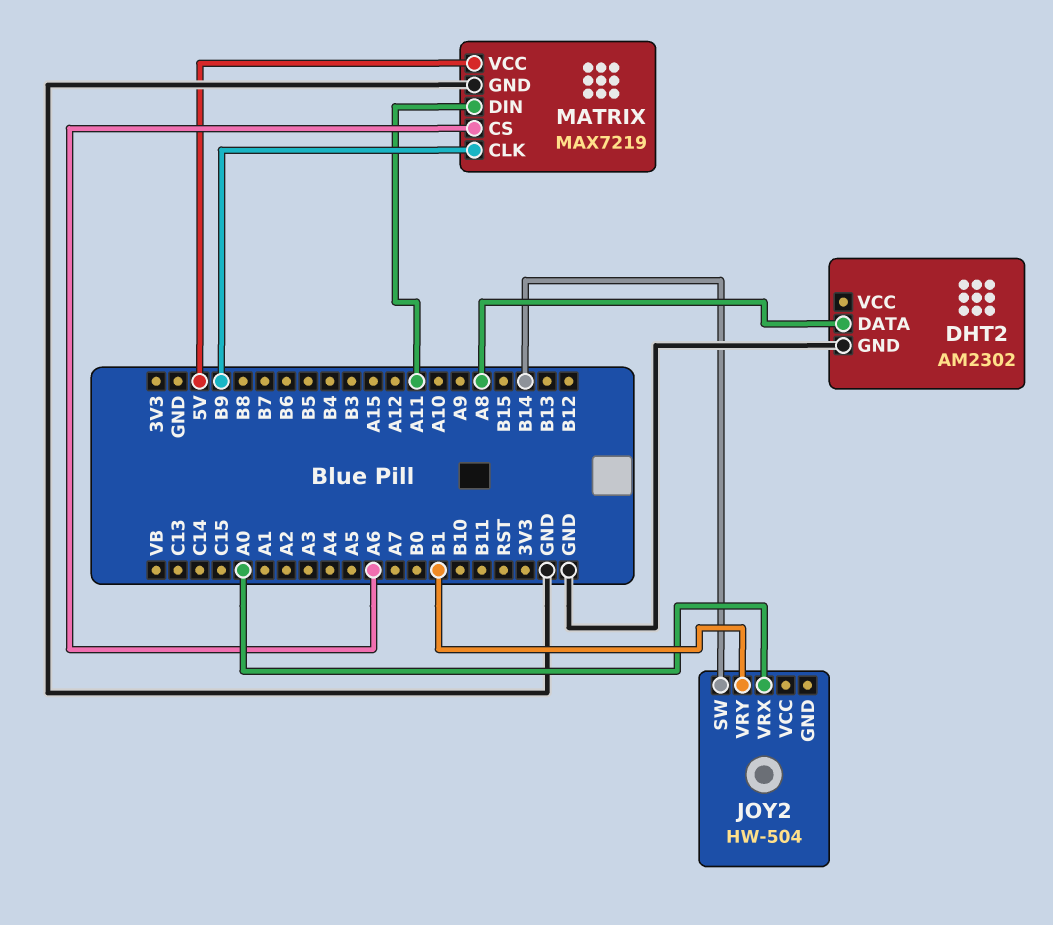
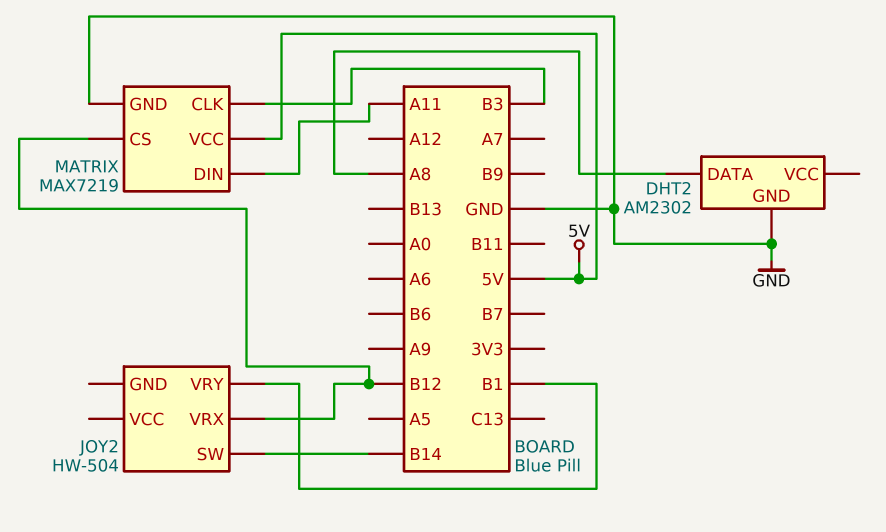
JOY2 pin VRX: A0 -> B12
MATRIX pin CLK: B9 -> B3
MATRIX pin CS: A6 -> B12

